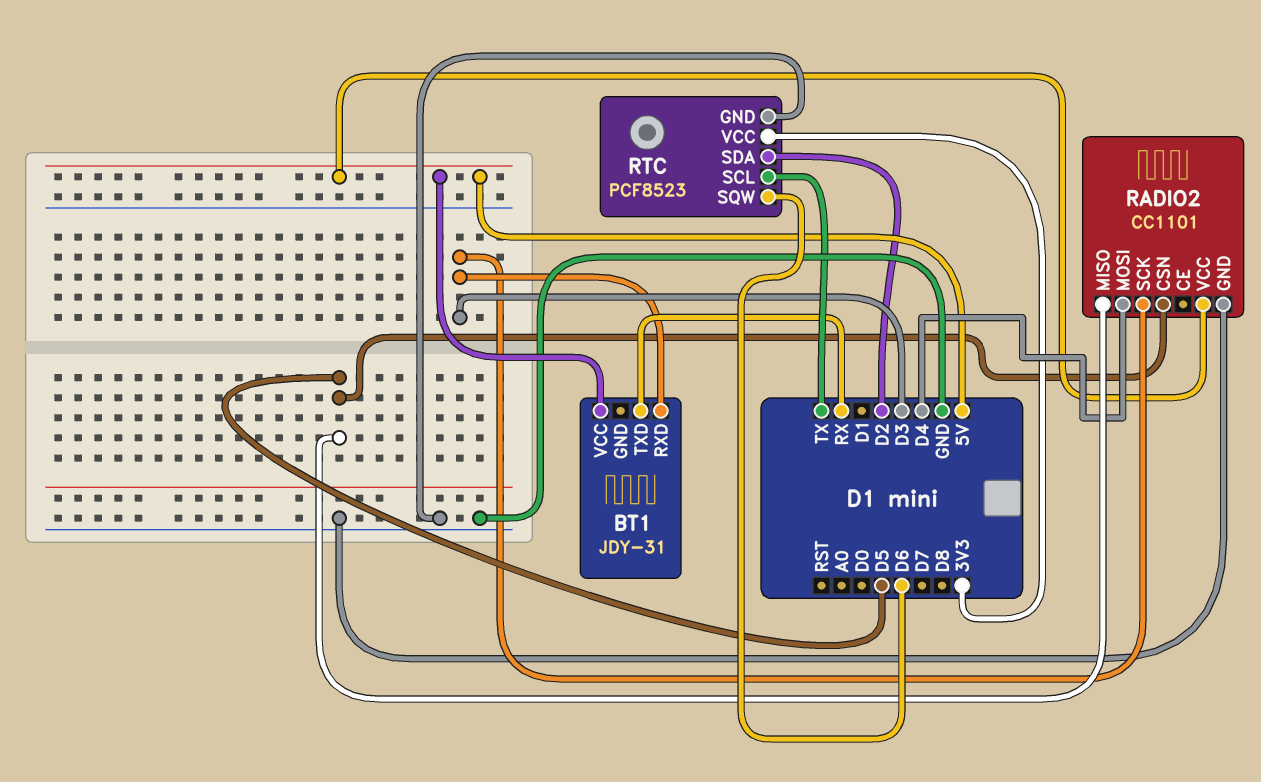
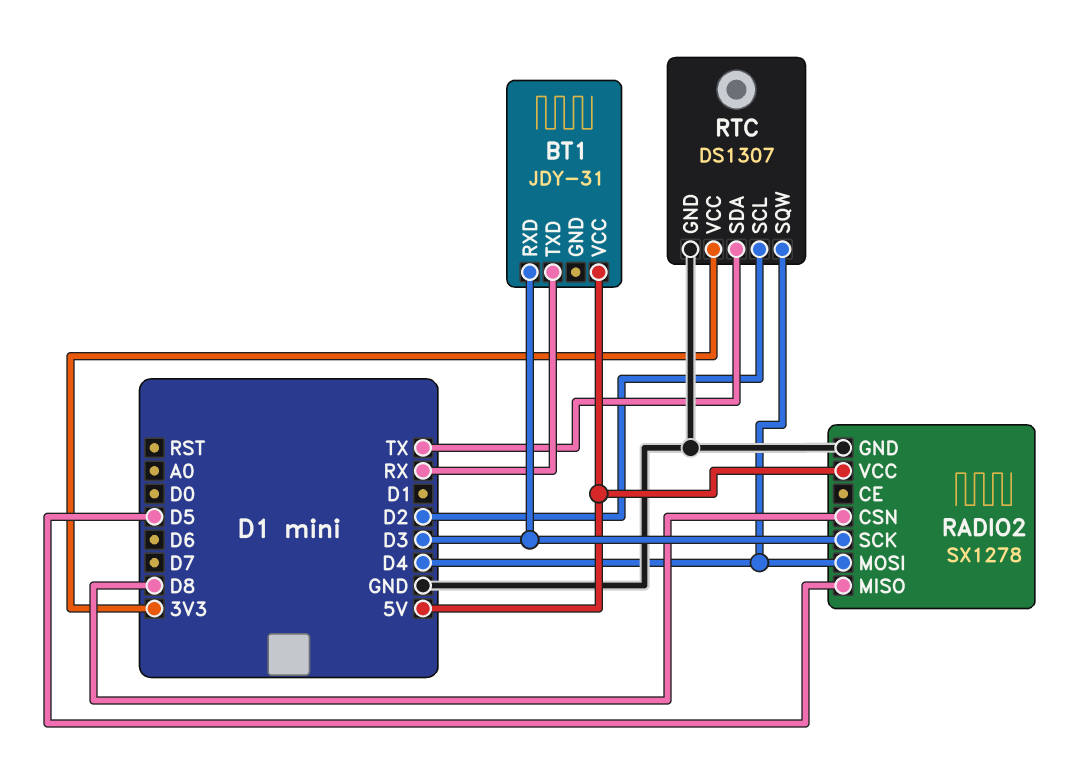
RADIO2: CC1101 -> SX1278
RADIO2 pin CSN: D5 -> D8
RTC: PCF8523 -> DS1307
RTC pin SCL: TX -> D2
RTC pin SDA: D2 -> TX
RTC pin SQW: D6 -> D4

